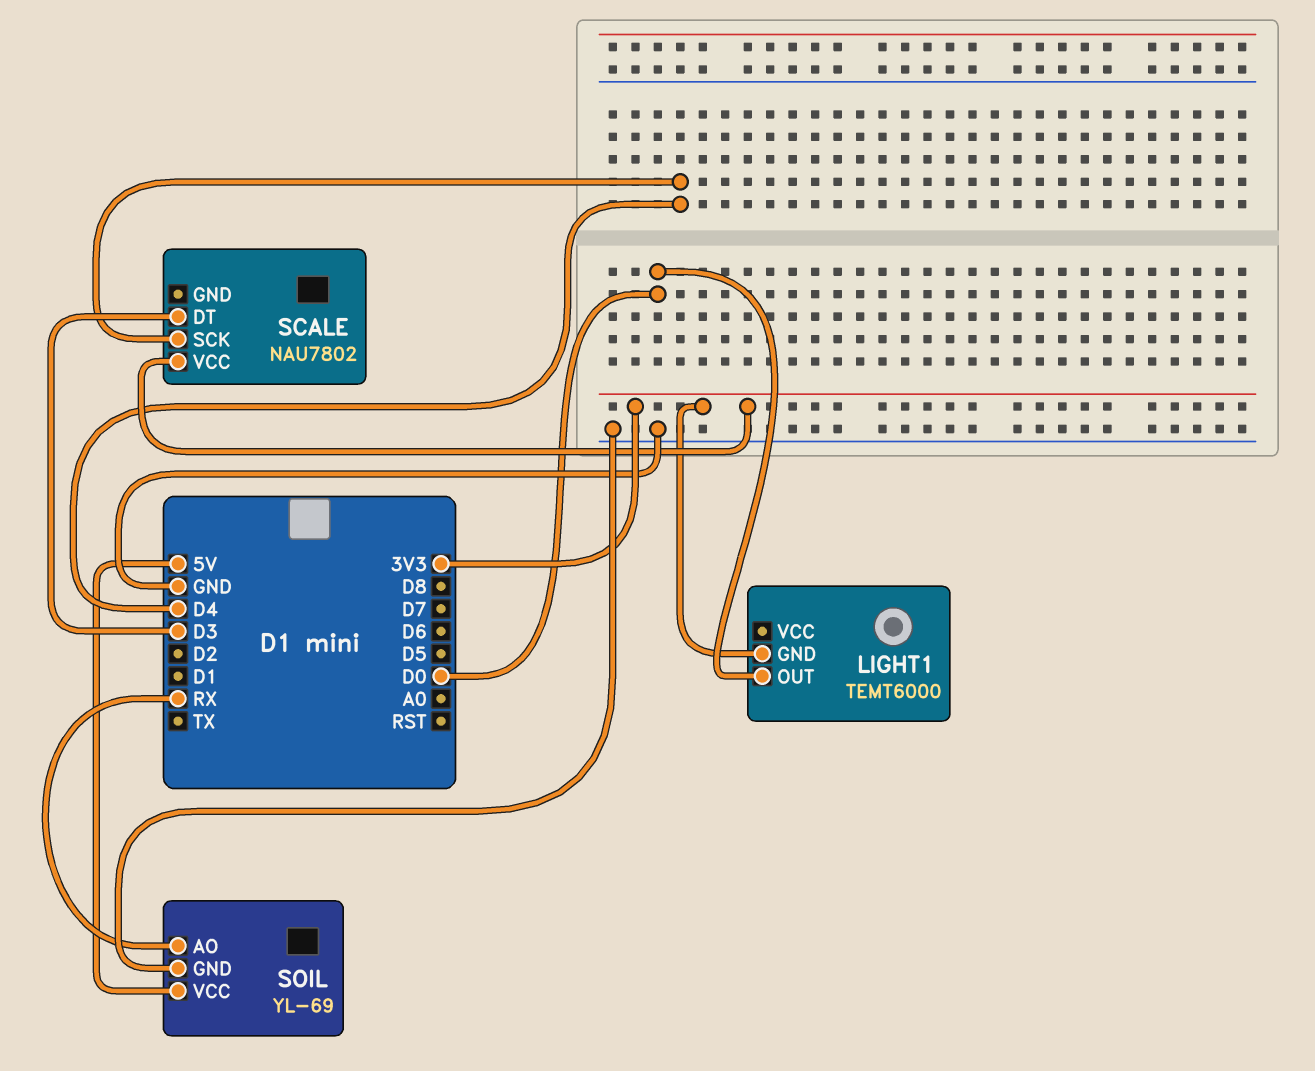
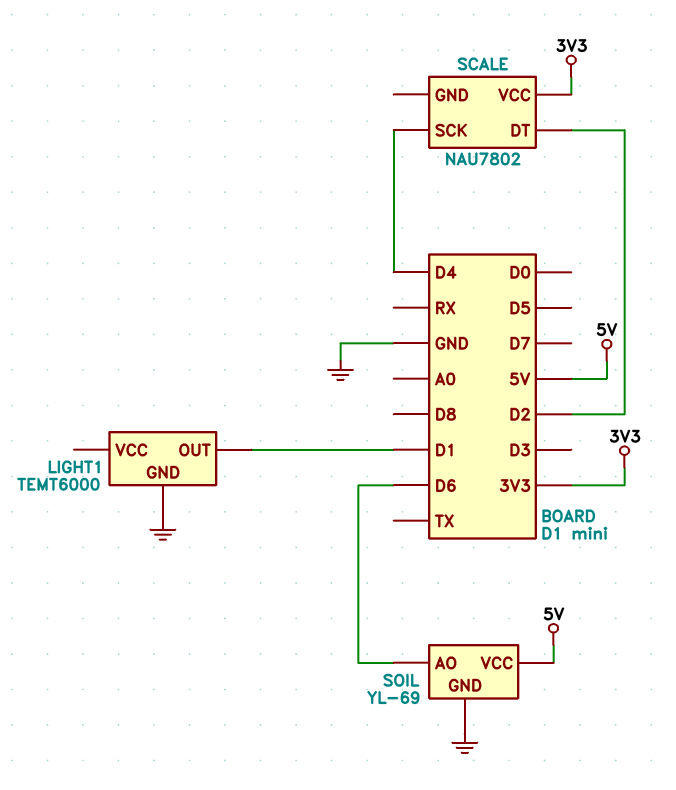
LIGHT1 pin GND: 3V3 -> GND
LIGHT1 pin OUT: D0 -> D1
SCALE pin DT: D3 -> D2
SOIL pin AO: RX -> D6

